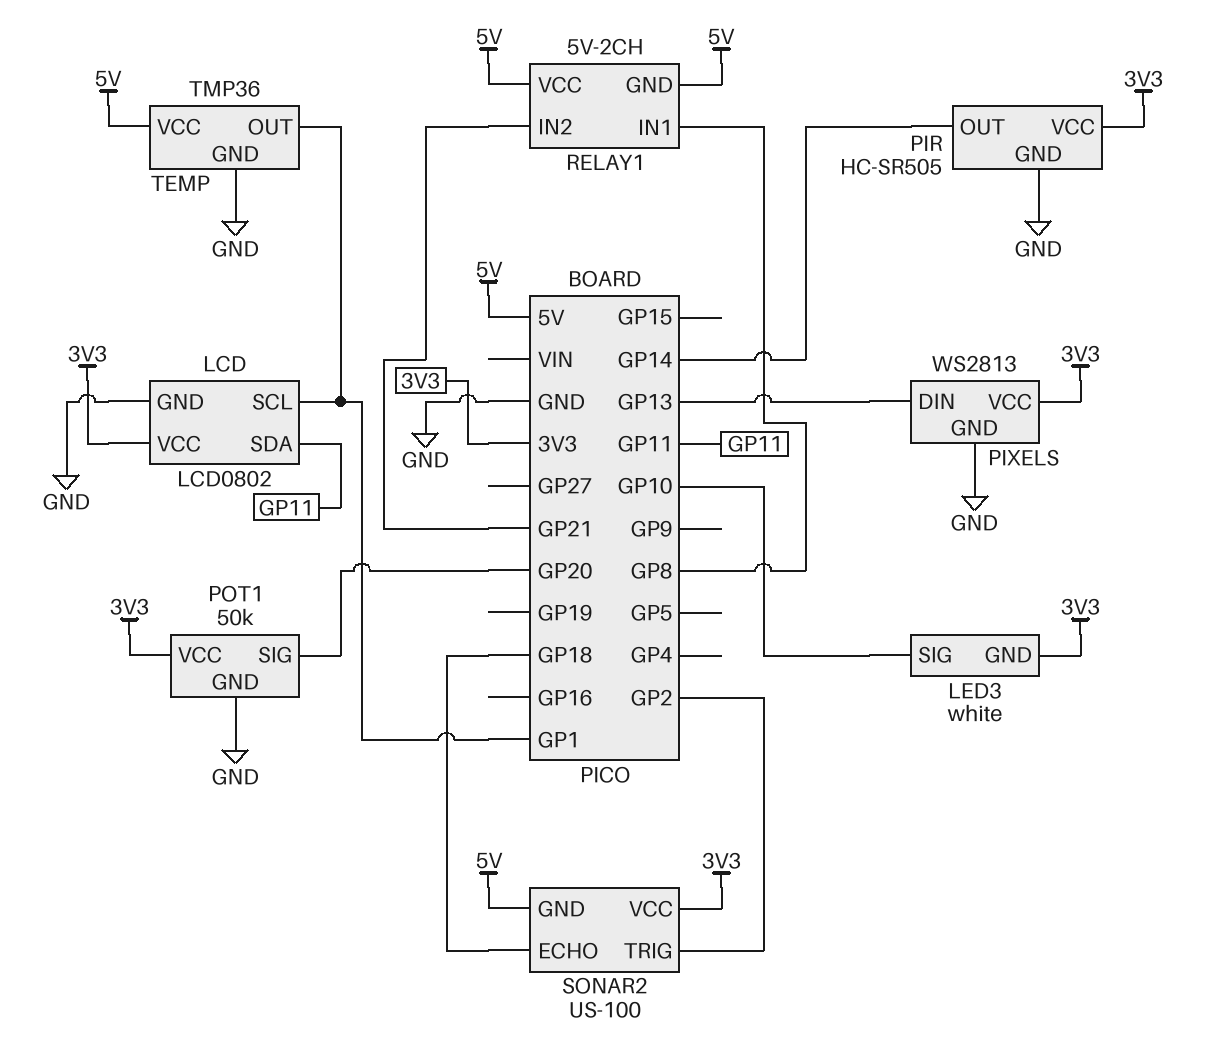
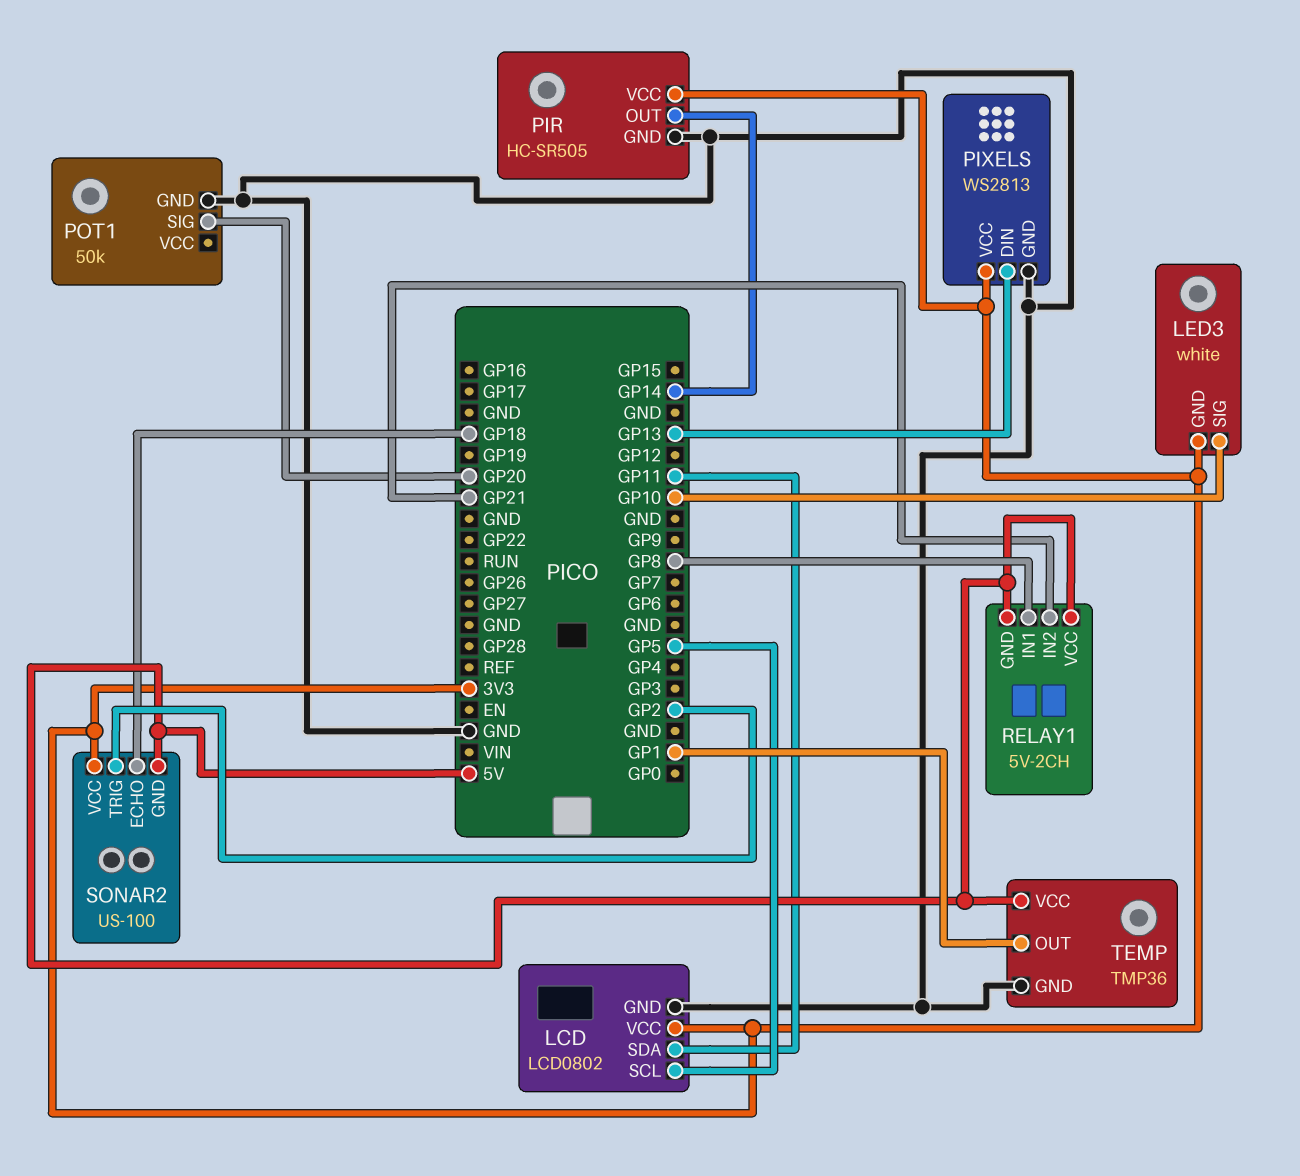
LCD pin SCL: GP1 -> GP5
POT1 pin VCC: 3V3 -> none

